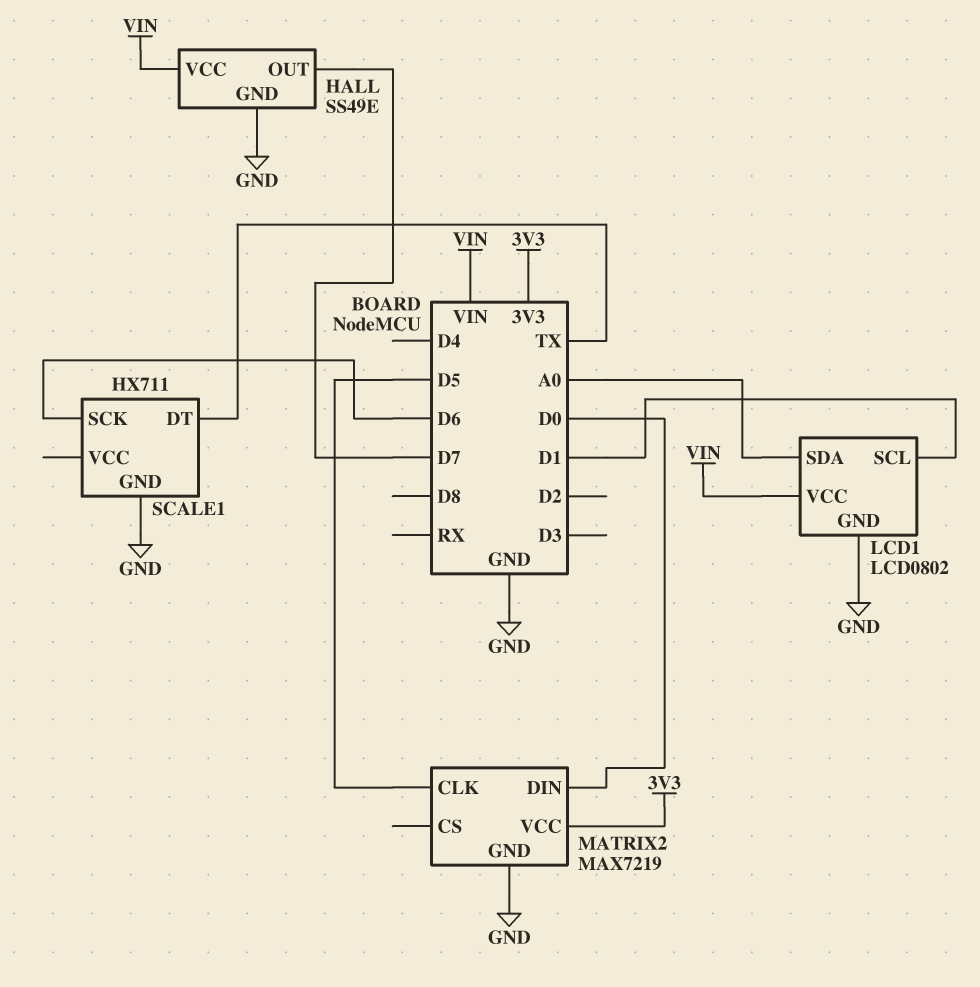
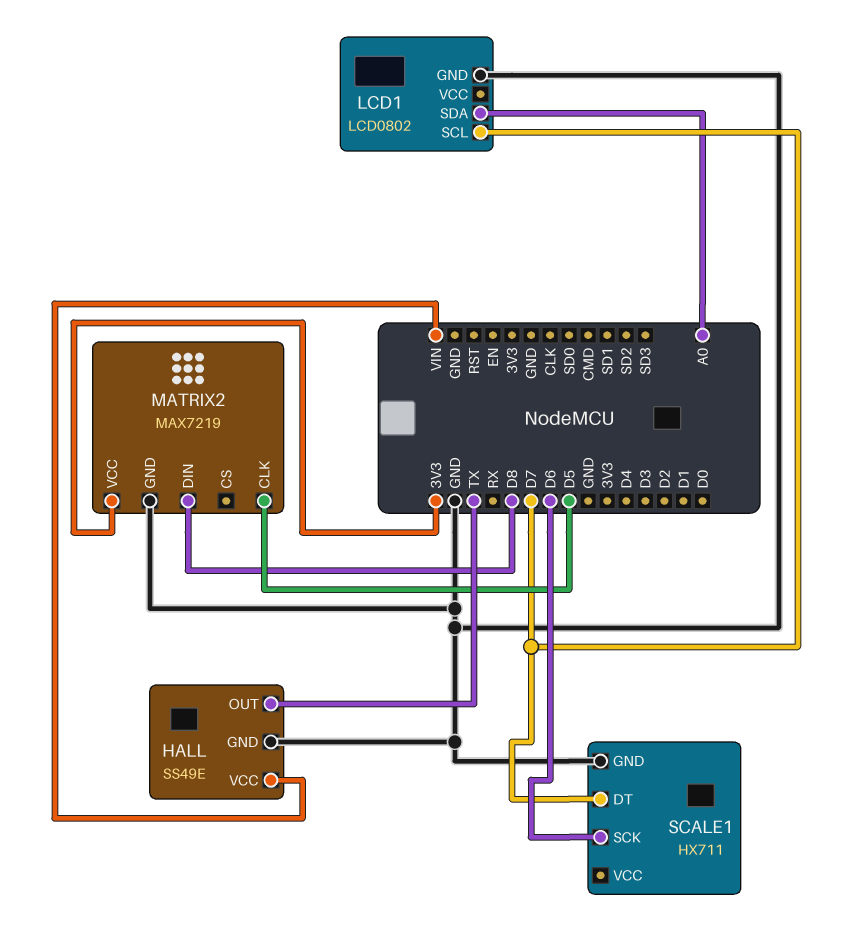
HALL pin OUT: D7 -> TX
LCD1 pin SCL: D1 -> D7
LCD1 pin VCC: VIN -> none
MATRIX2 pin DIN: D0 -> D8
SCALE1 pin DT: TX -> D7

